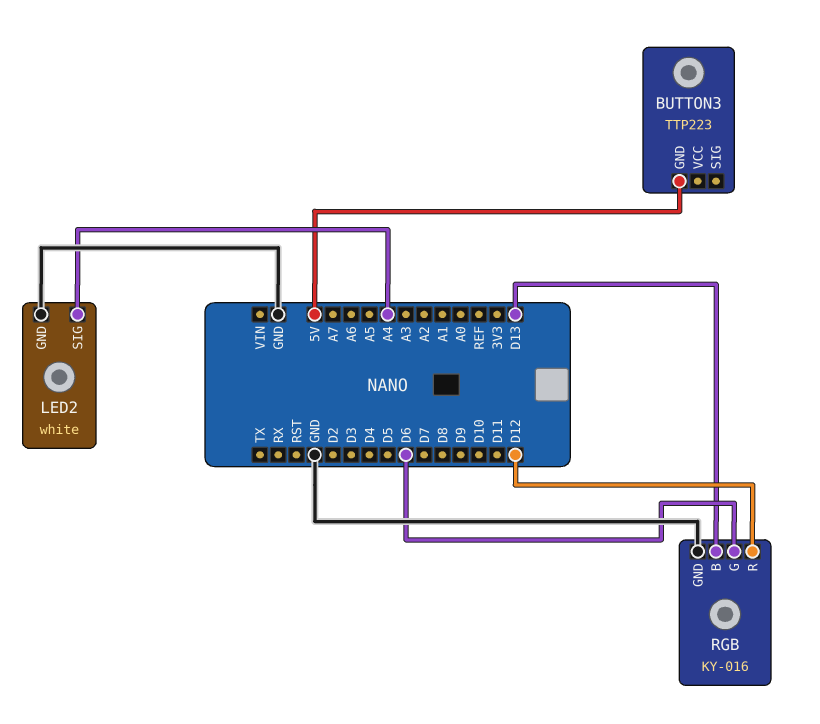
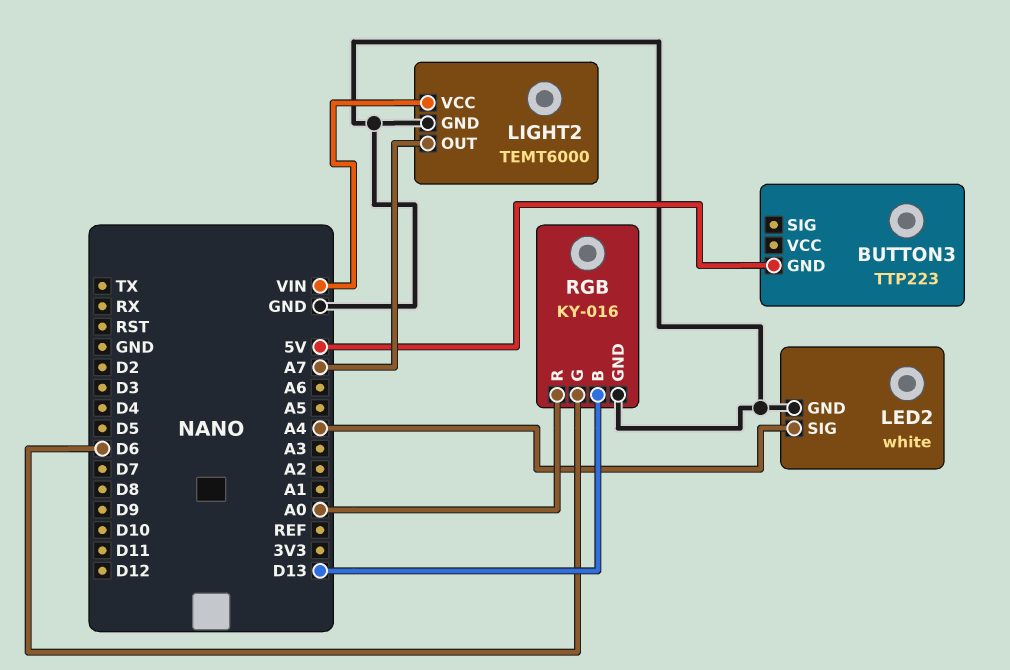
LIGHT2: none -> TEMT6000
LIGHT2 pin GND: none -> GND
LIGHT2 pin OUT: none -> A7
LIGHT2 pin VCC: none -> VIN
RGB pin R: D12 -> A0

